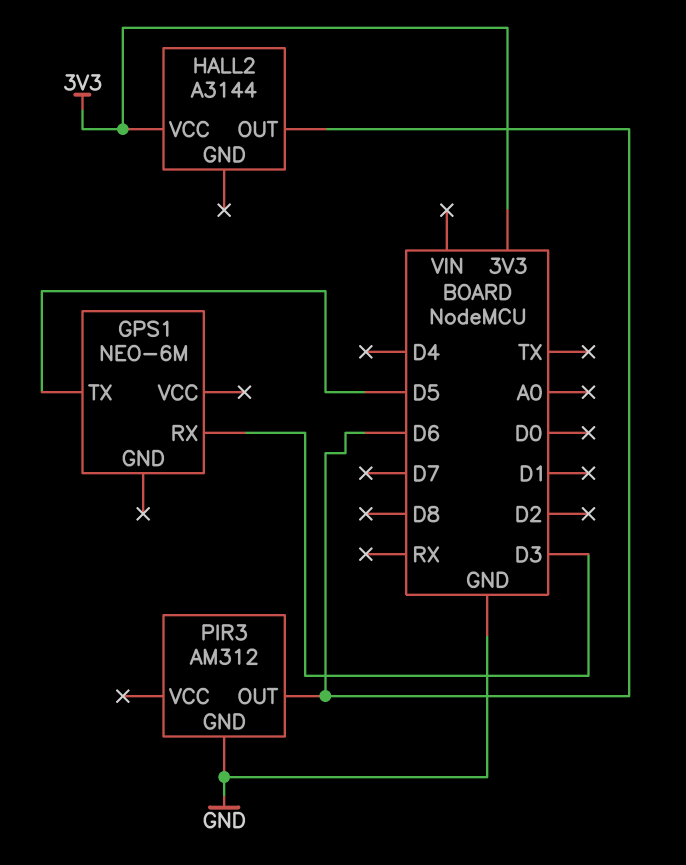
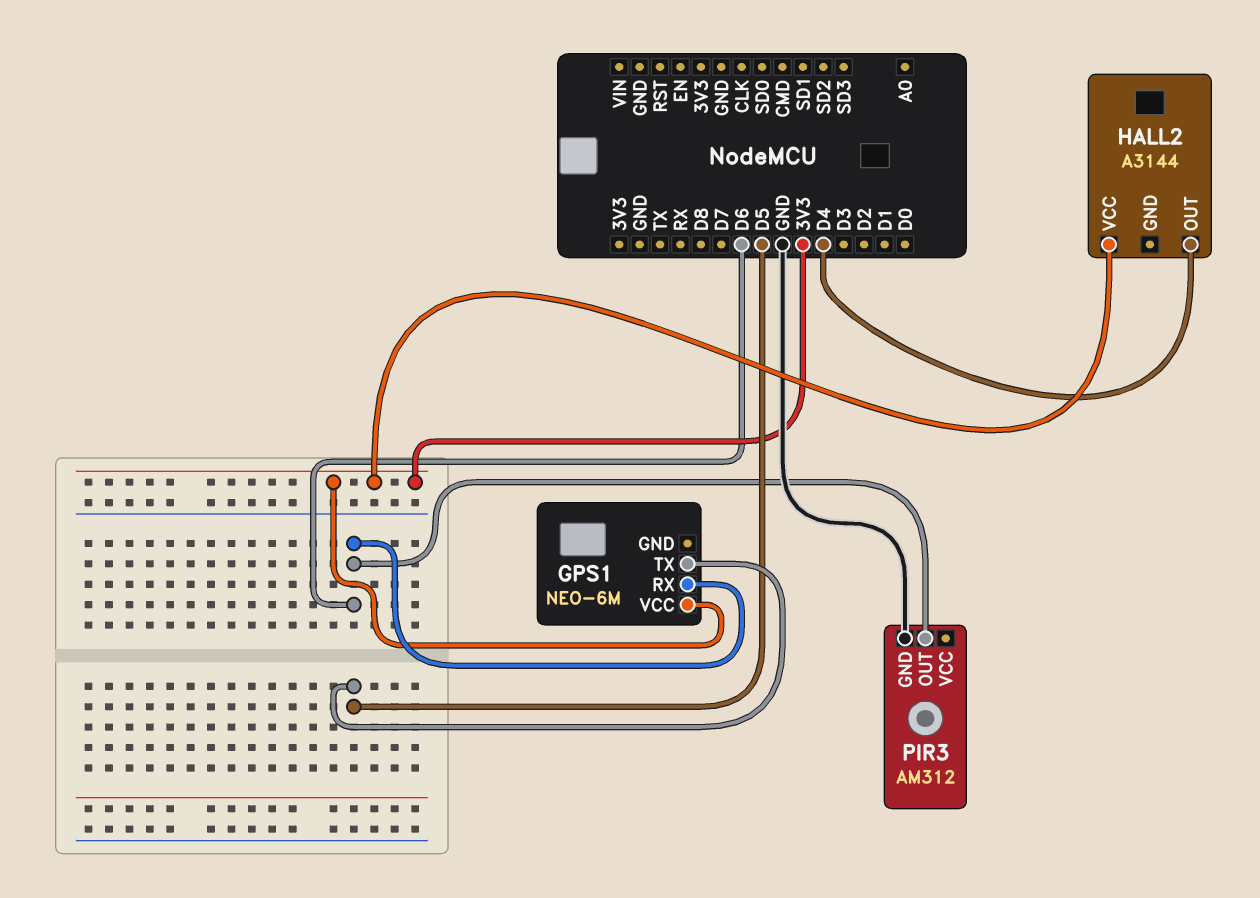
GPS1 pin RX: D3 -> D6
GPS1 pin VCC: none -> 3V3
HALL2 pin OUT: D6 -> D4

